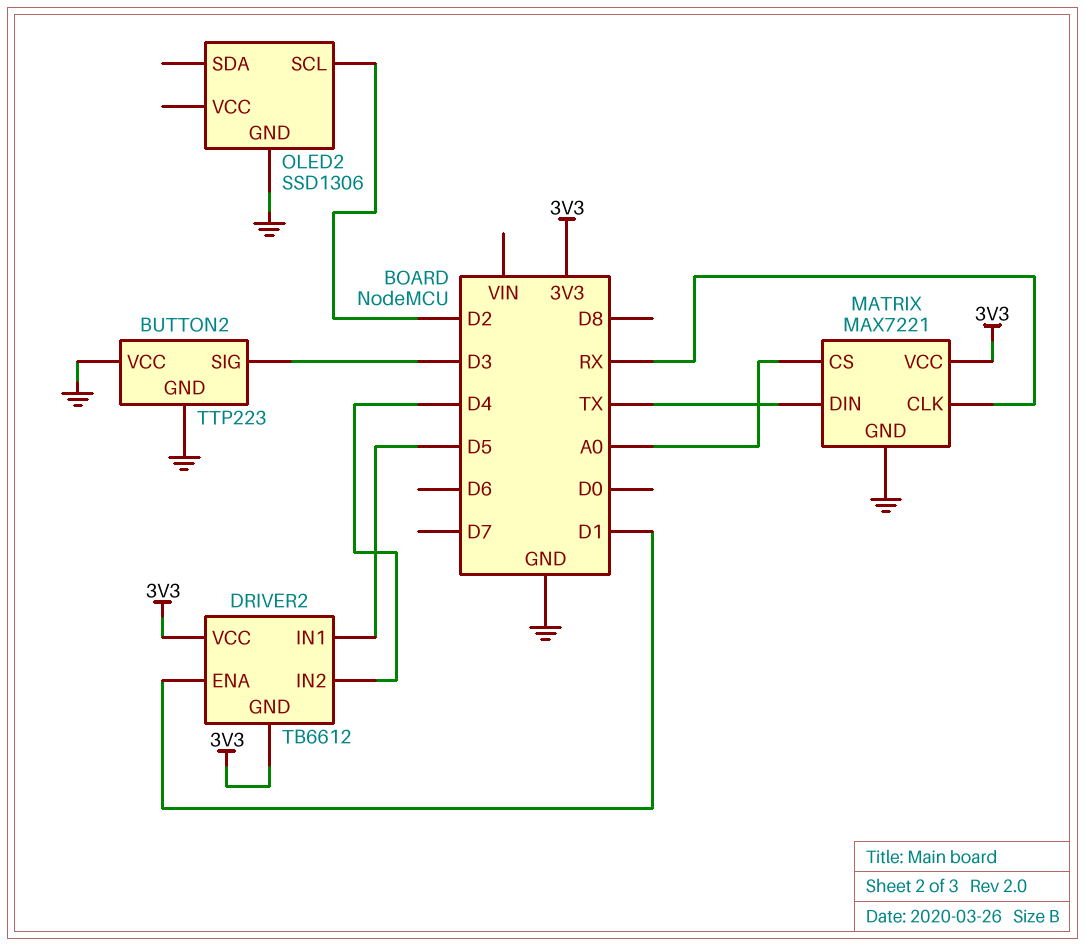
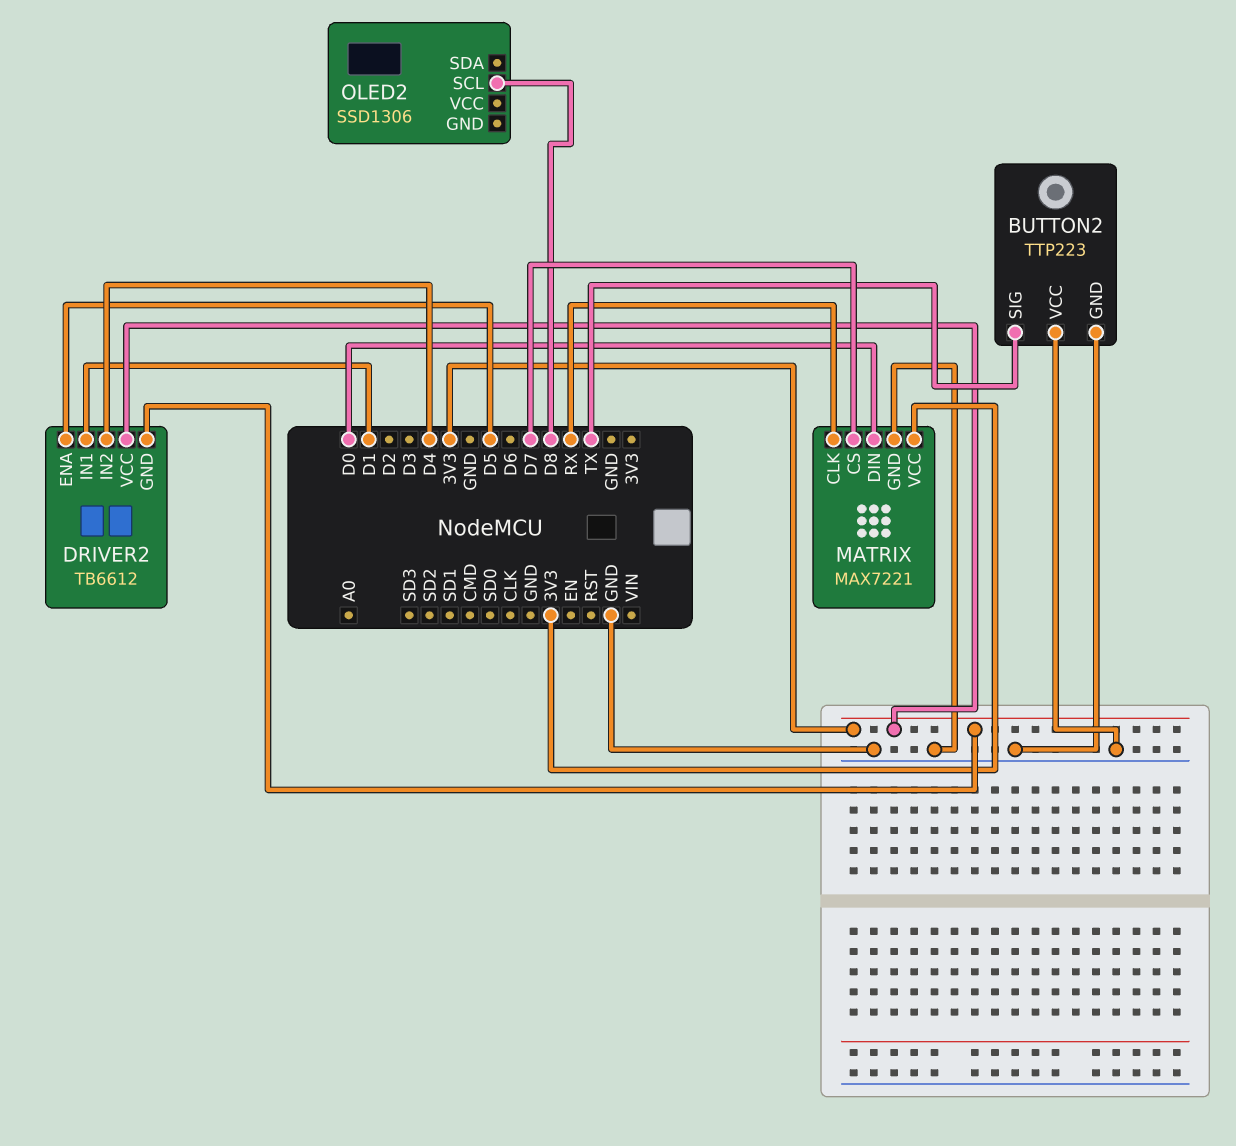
BUTTON2 pin SIG: D3 -> TX
DRIVER2 pin ENA: D1 -> D5
DRIVER2 pin IN1: D5 -> D1
MATRIX pin CS: A0 -> D7
MATRIX pin DIN: TX -> D0
OLED2 pin GND: GND -> none
OLED2 pin SCL: D2 -> D8

